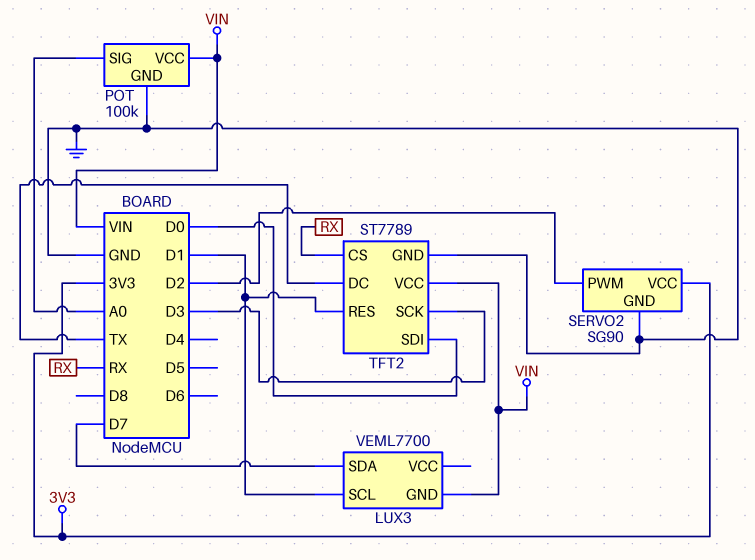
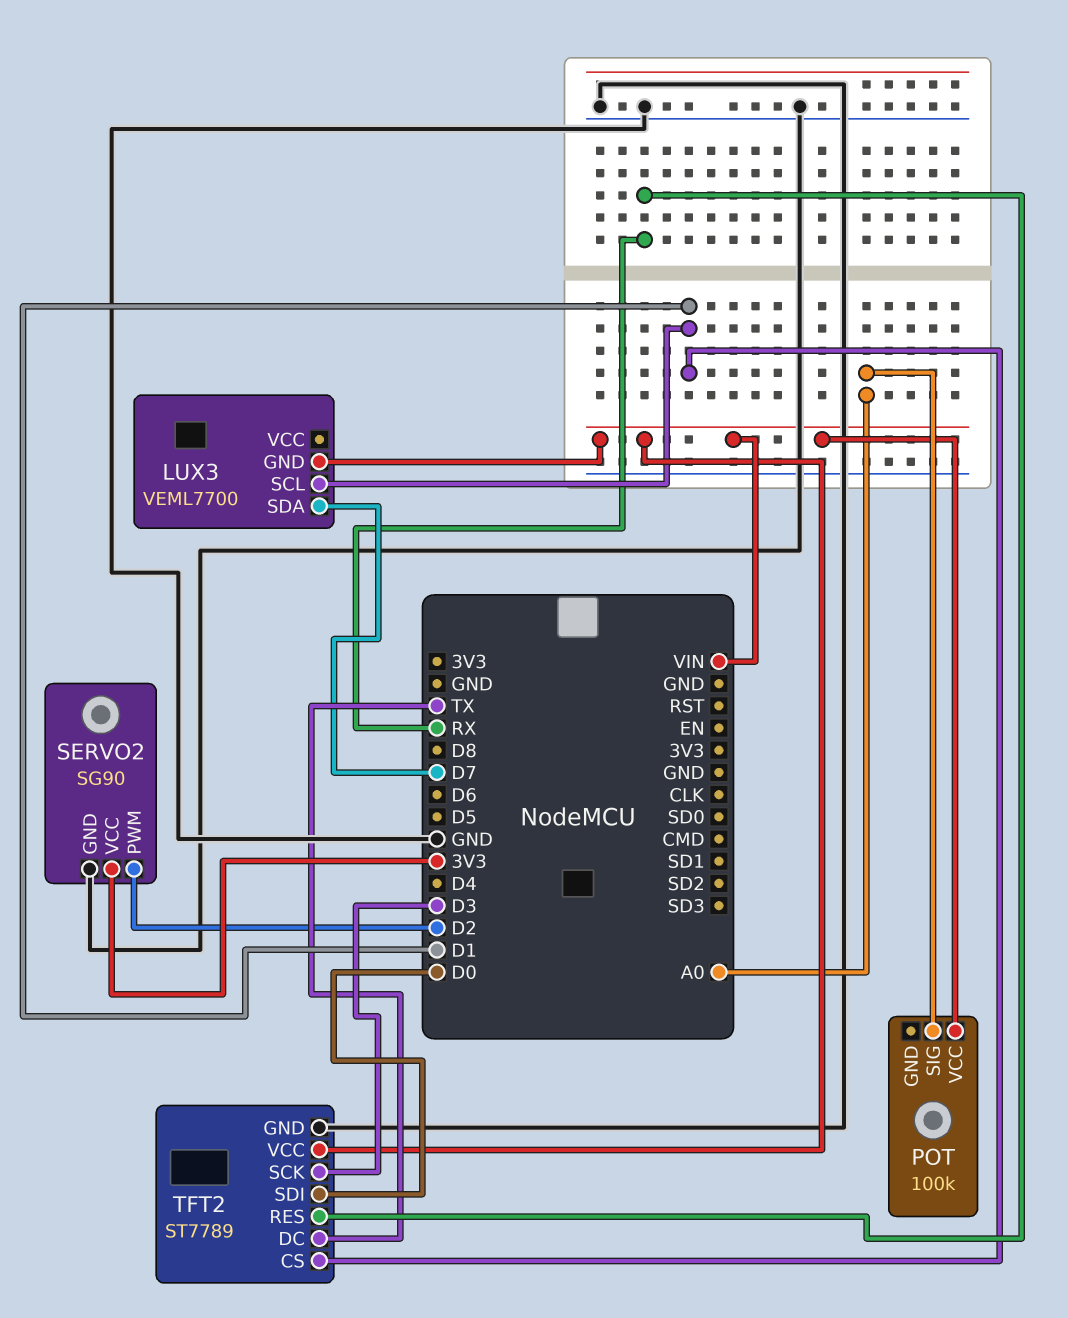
POT pin GND: GND -> none
TFT2 pin CS: RX -> D1
TFT2 pin RES: D1 -> RX

